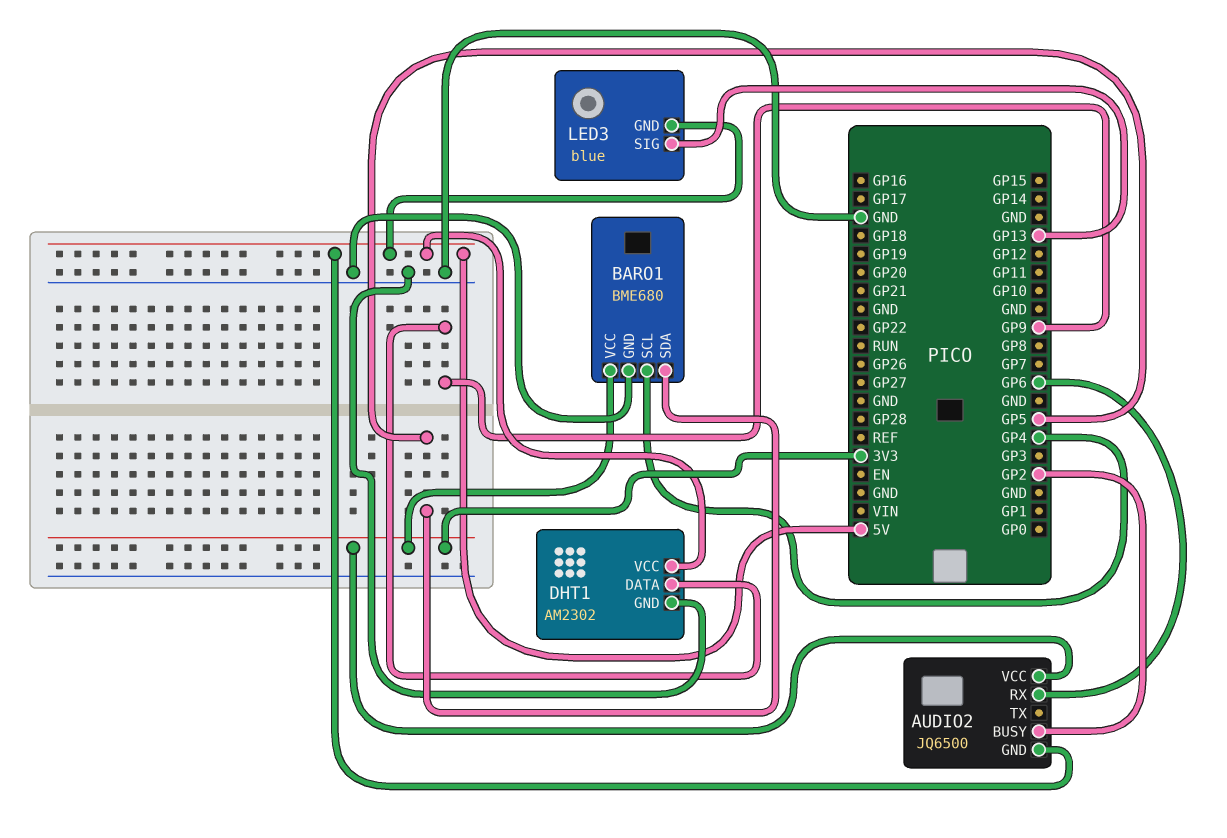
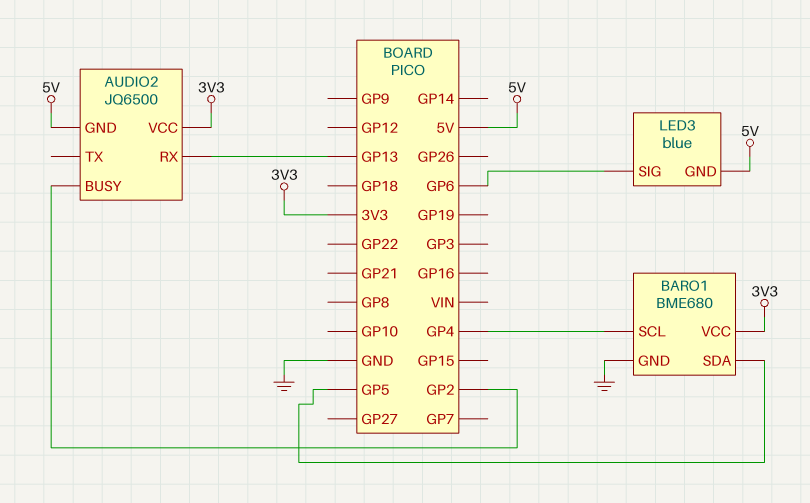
AUDIO2 pin RX: GP6 -> GP13
DHT1: AM2302 -> none
DHT1 pin DATA: GP9 -> none
DHT1 pin GND: GND -> none
DHT1 pin VCC: 5V -> none
LED3 pin SIG: GP13 -> GP6

